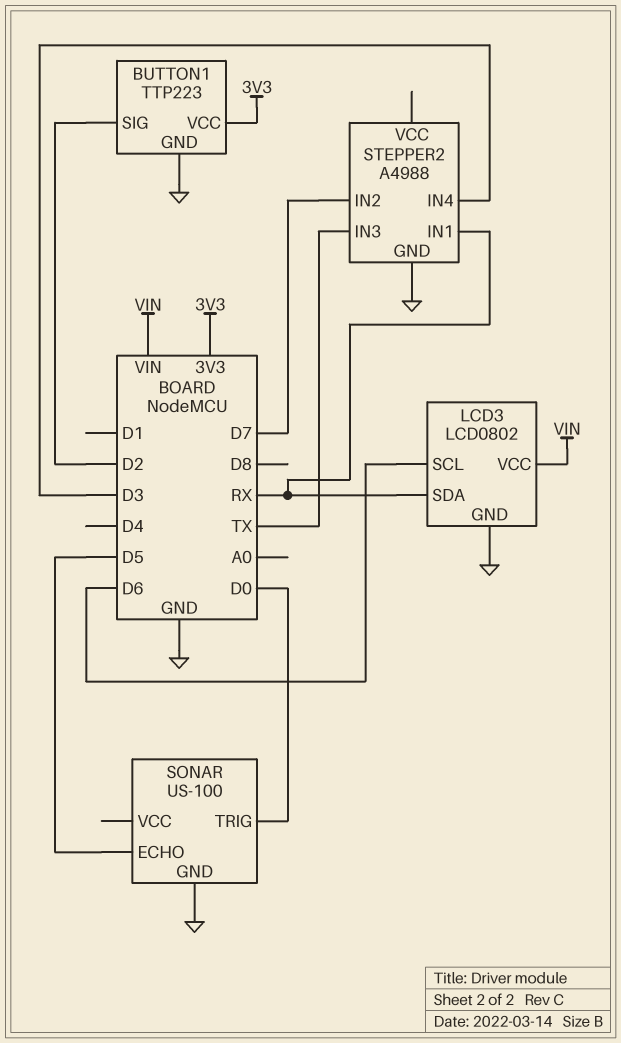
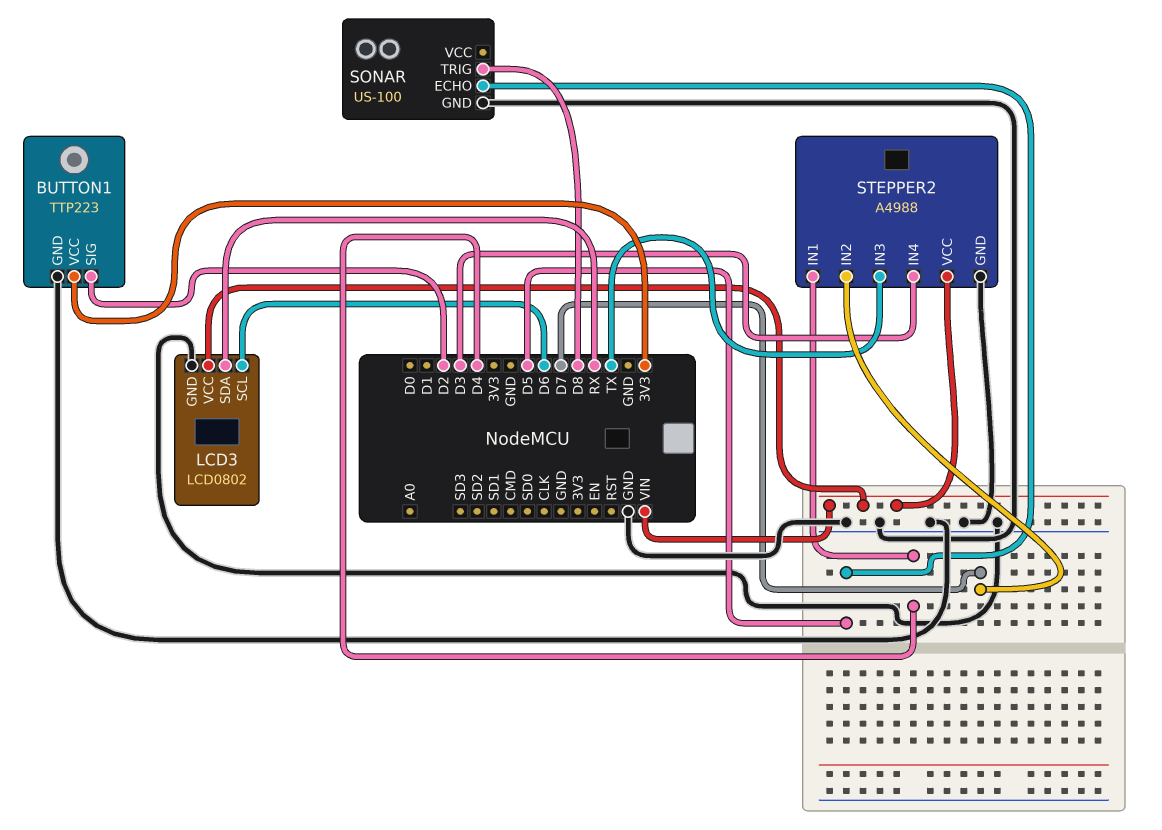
SONAR pin TRIG: D0 -> D8
STEPPER2 pin IN1: RX -> D4
STEPPER2 pin VCC: none -> VIN

